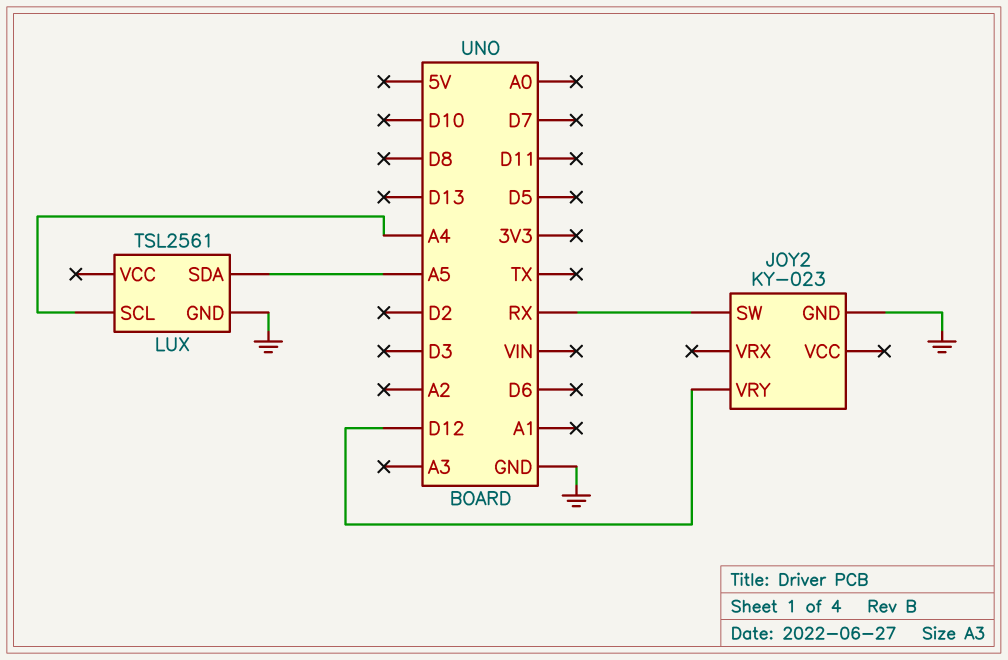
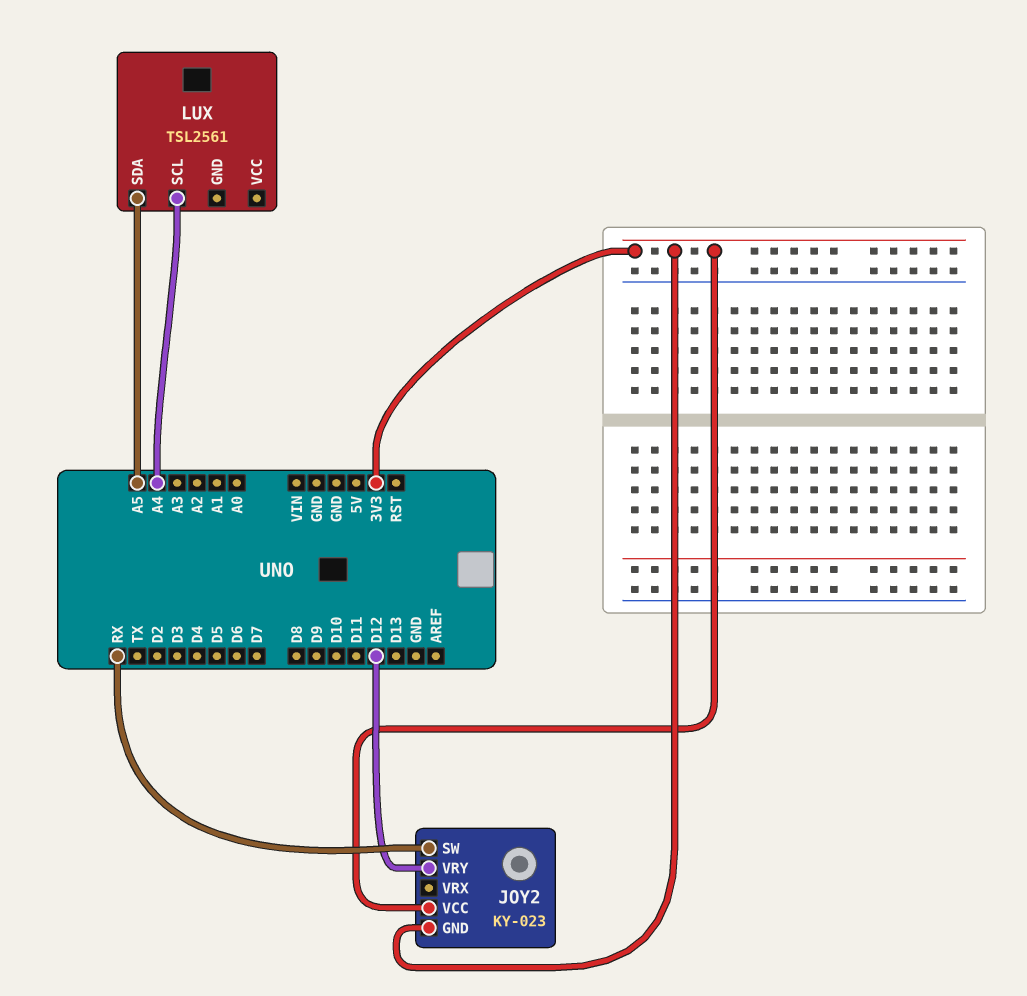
JOY2 pin GND: GND -> 3V3
JOY2 pin VCC: none -> 3V3
LUX pin GND: GND -> none

